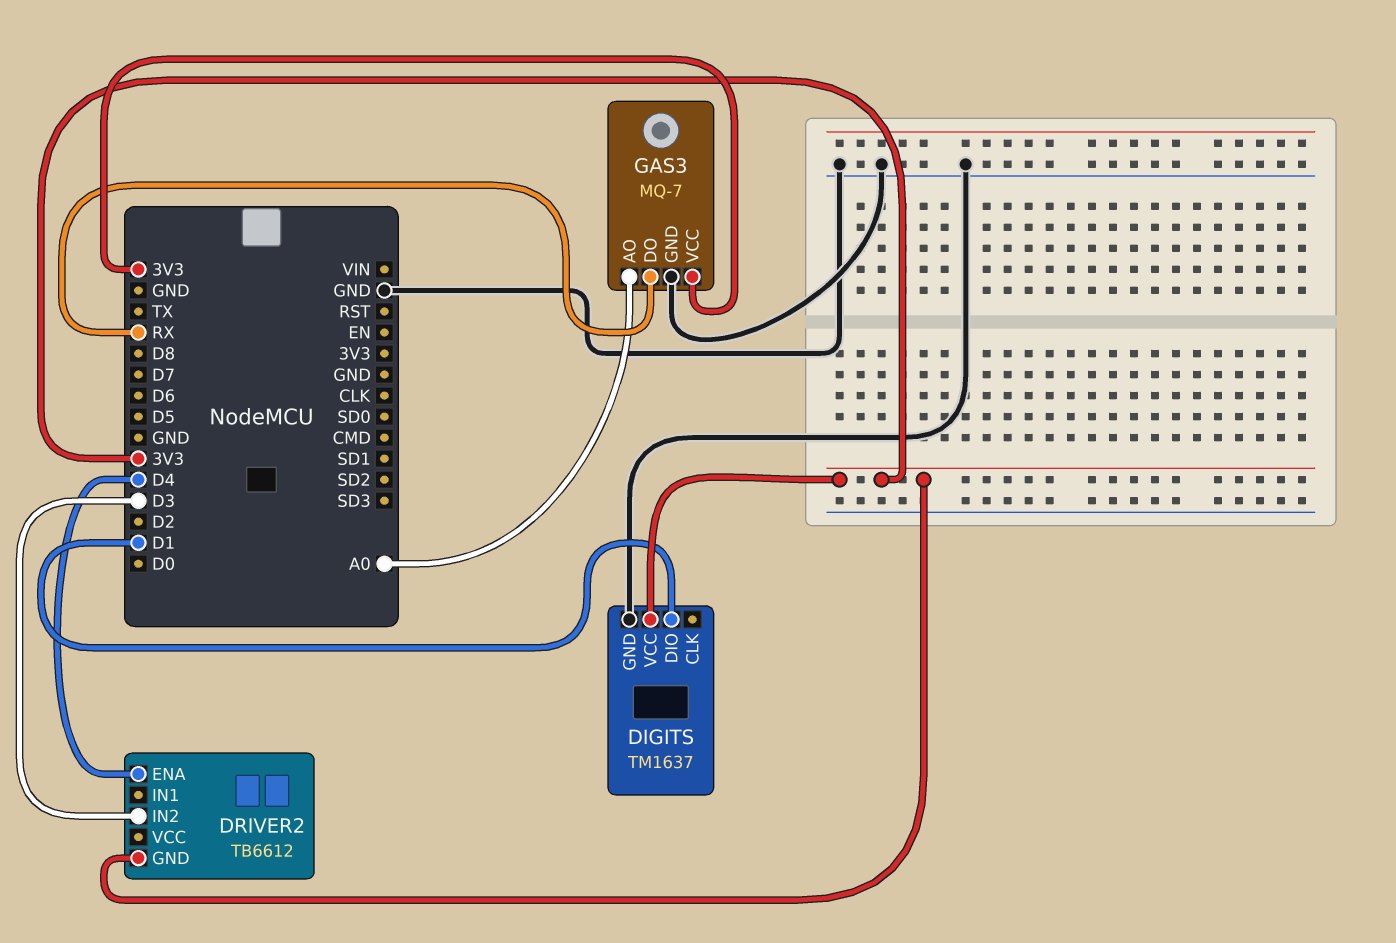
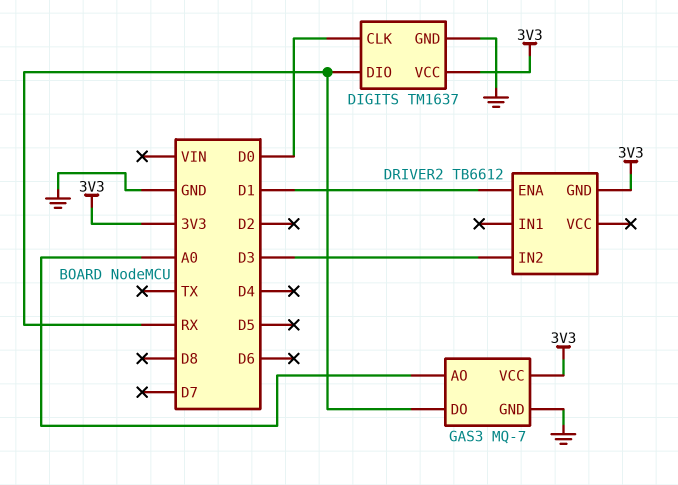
DIGITS pin CLK: none -> D0
DIGITS pin DIO: D1 -> RX
DRIVER2 pin ENA: D4 -> D1

